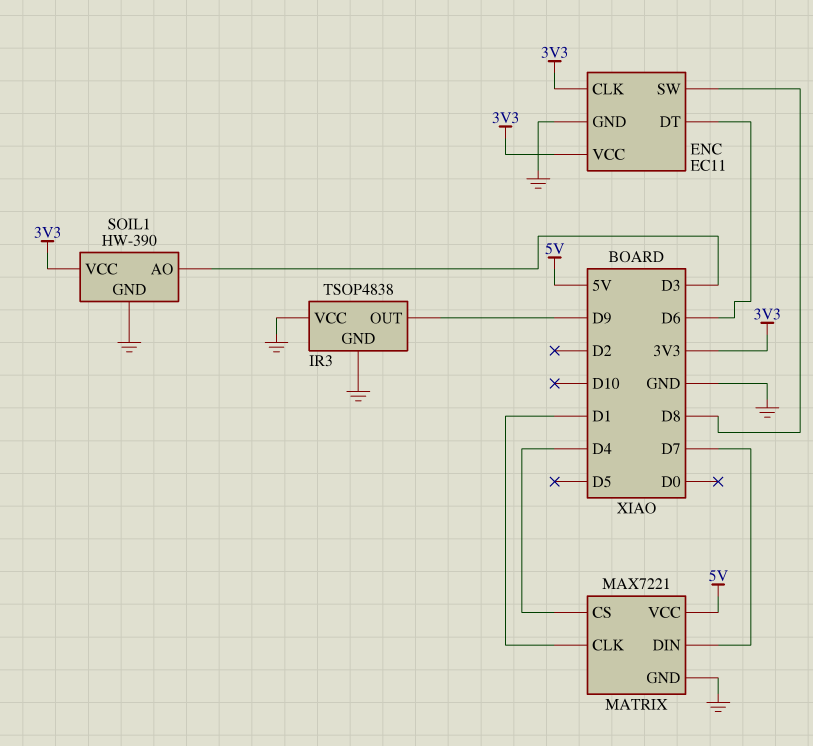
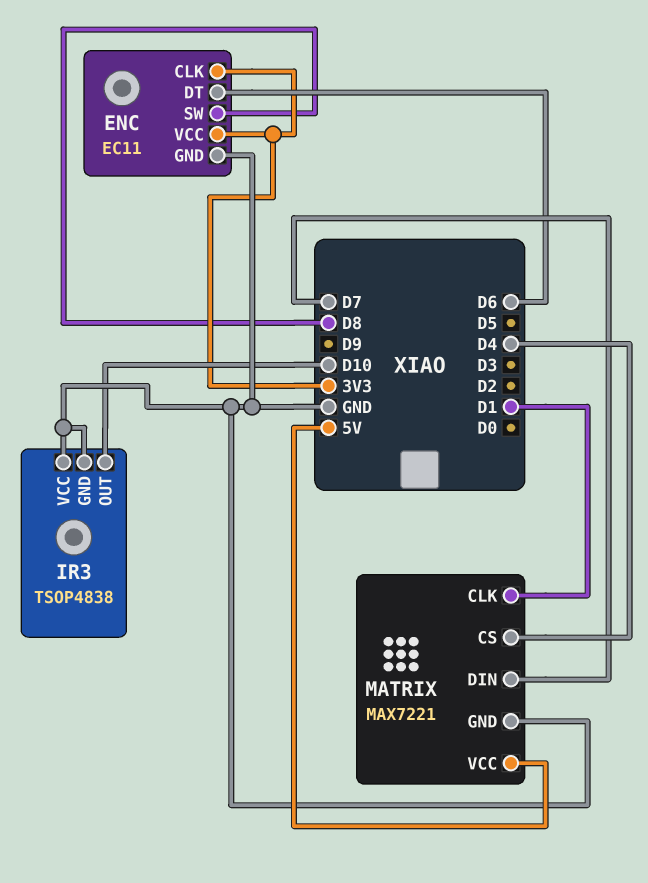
IR3 pin OUT: D9 -> D10
SOIL1: HW-390 -> none
SOIL1 pin AO: D3 -> none
SOIL1 pin GND: GND -> none
SOIL1 pin VCC: 3V3 -> none

